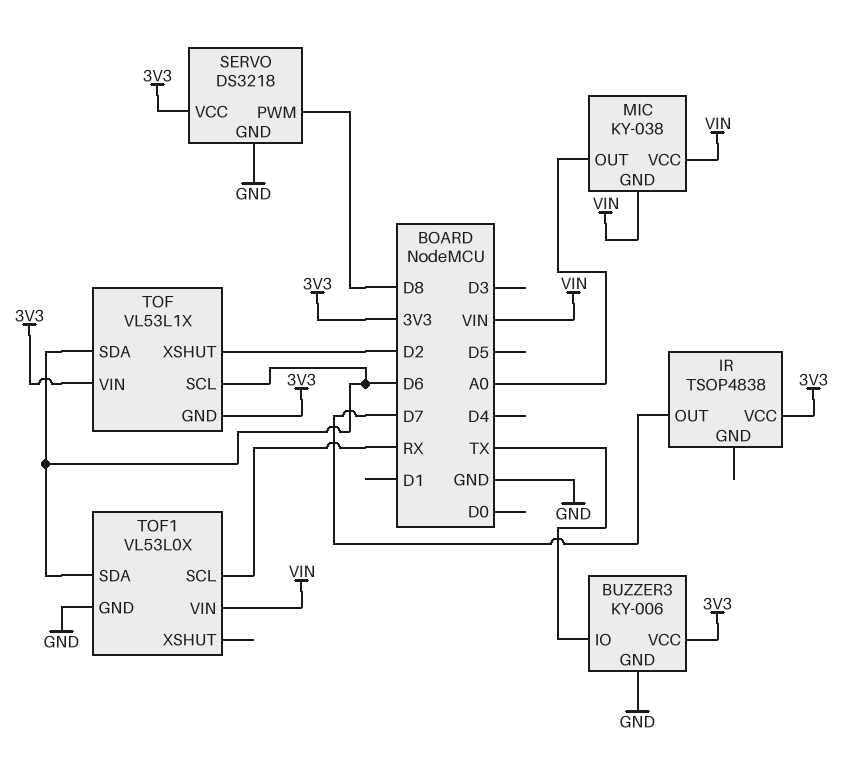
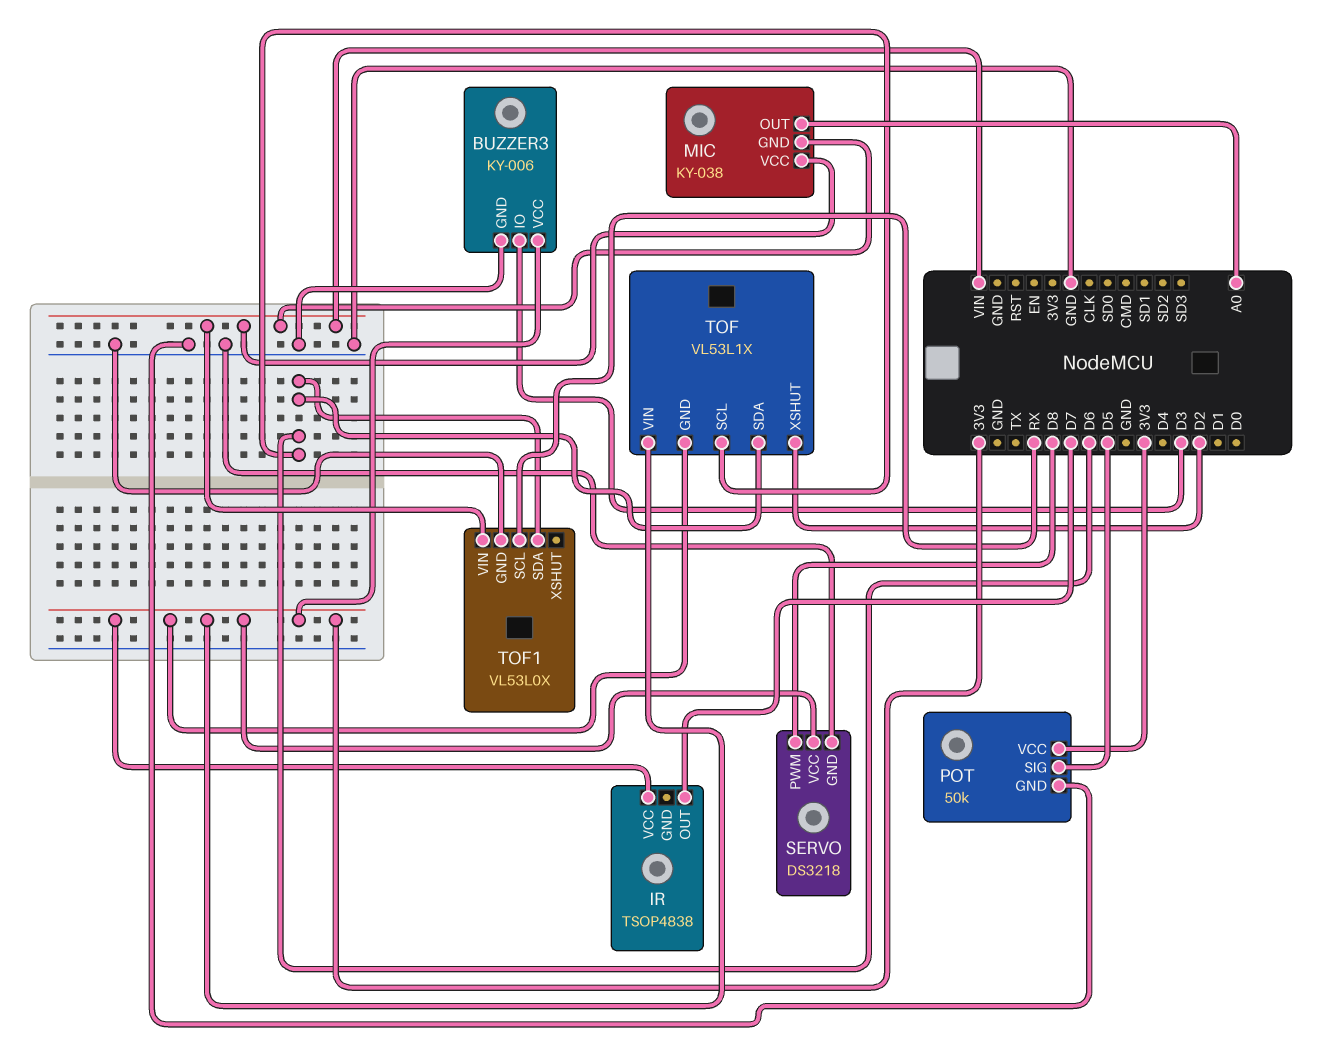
BUZZER3 pin IO: TX -> D3
POT: none -> 50k
POT pin GND: none -> GND
POT pin SIG: none -> D5
POT pin VCC: none -> 3V3

